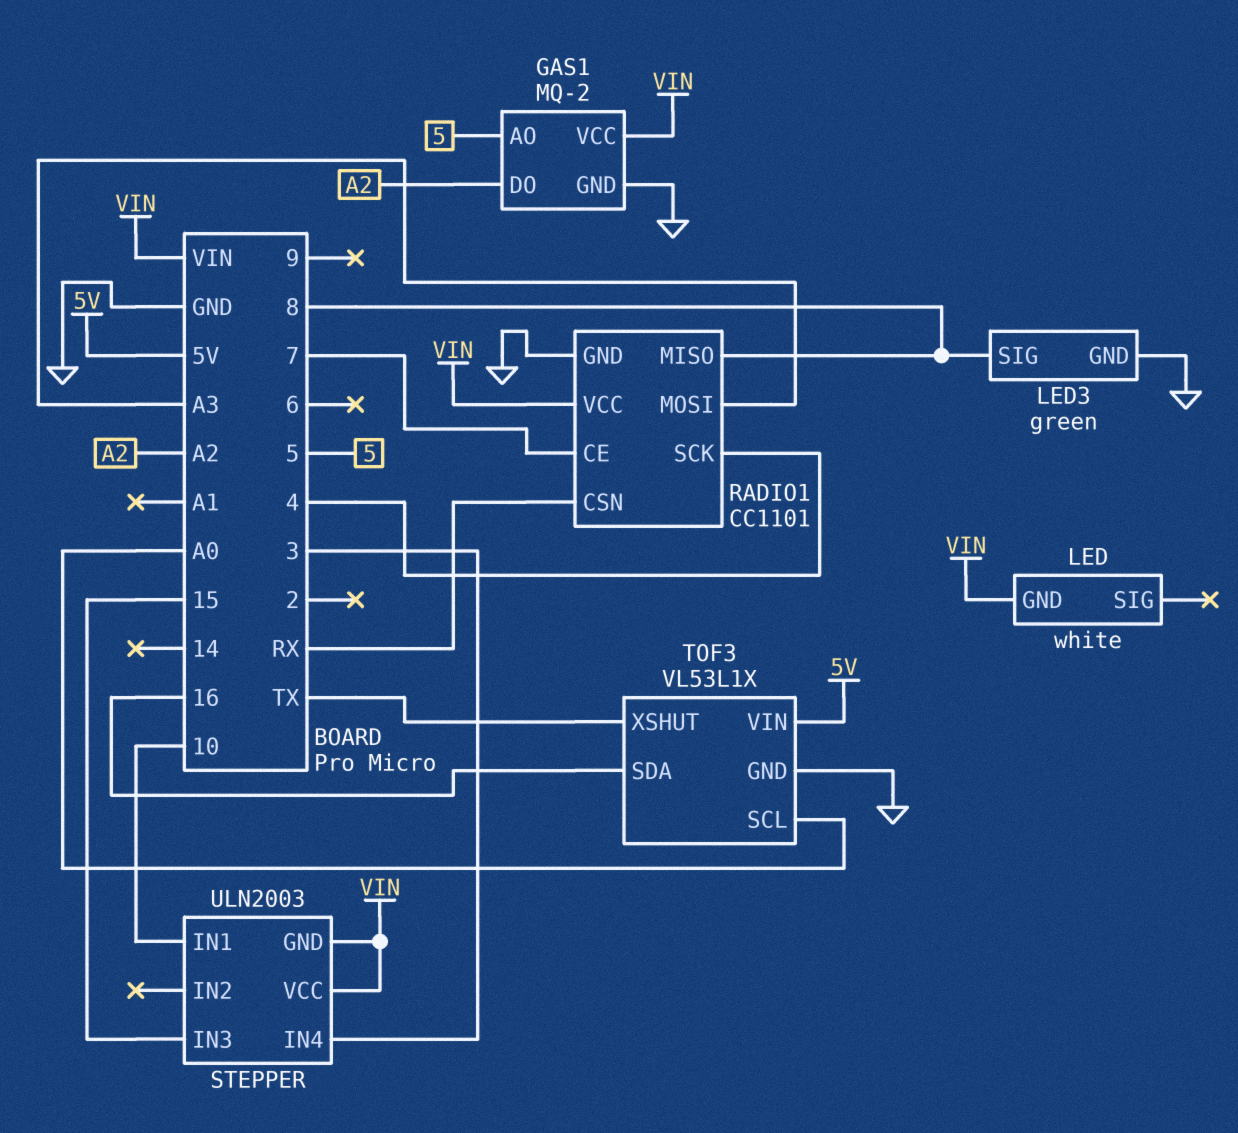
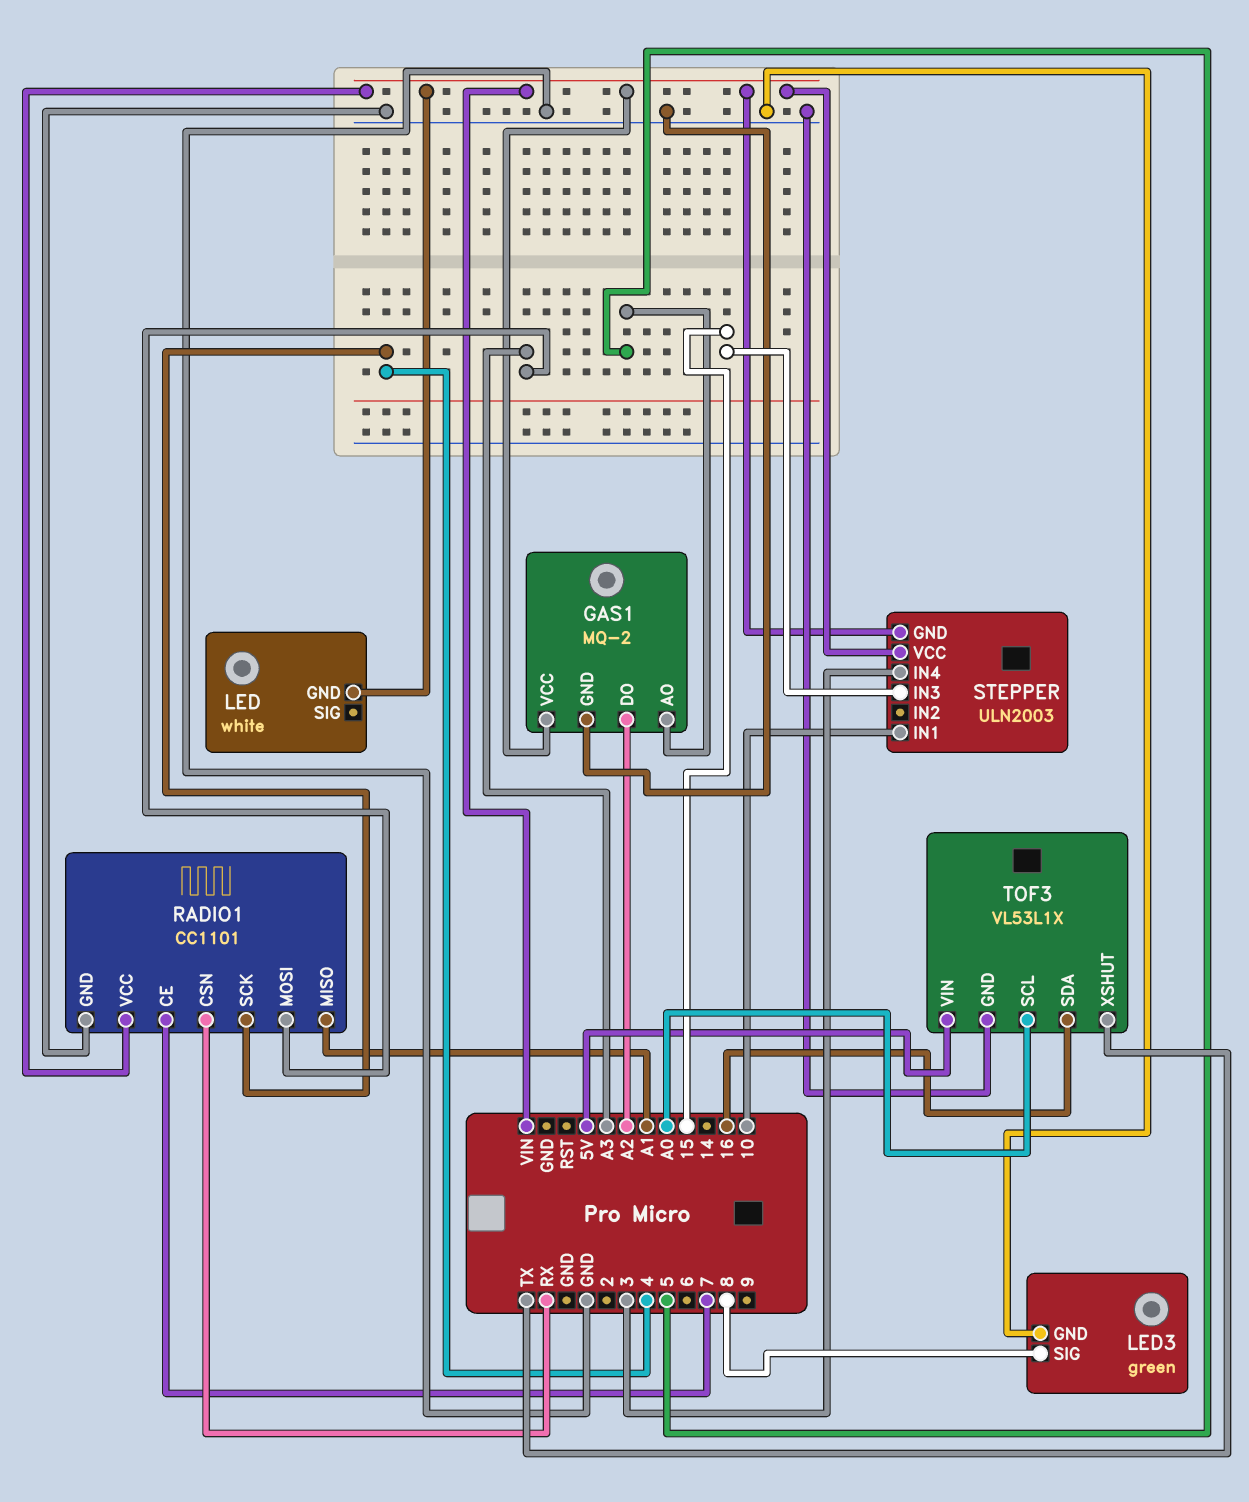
RADIO1 pin MISO: 8 -> A1

